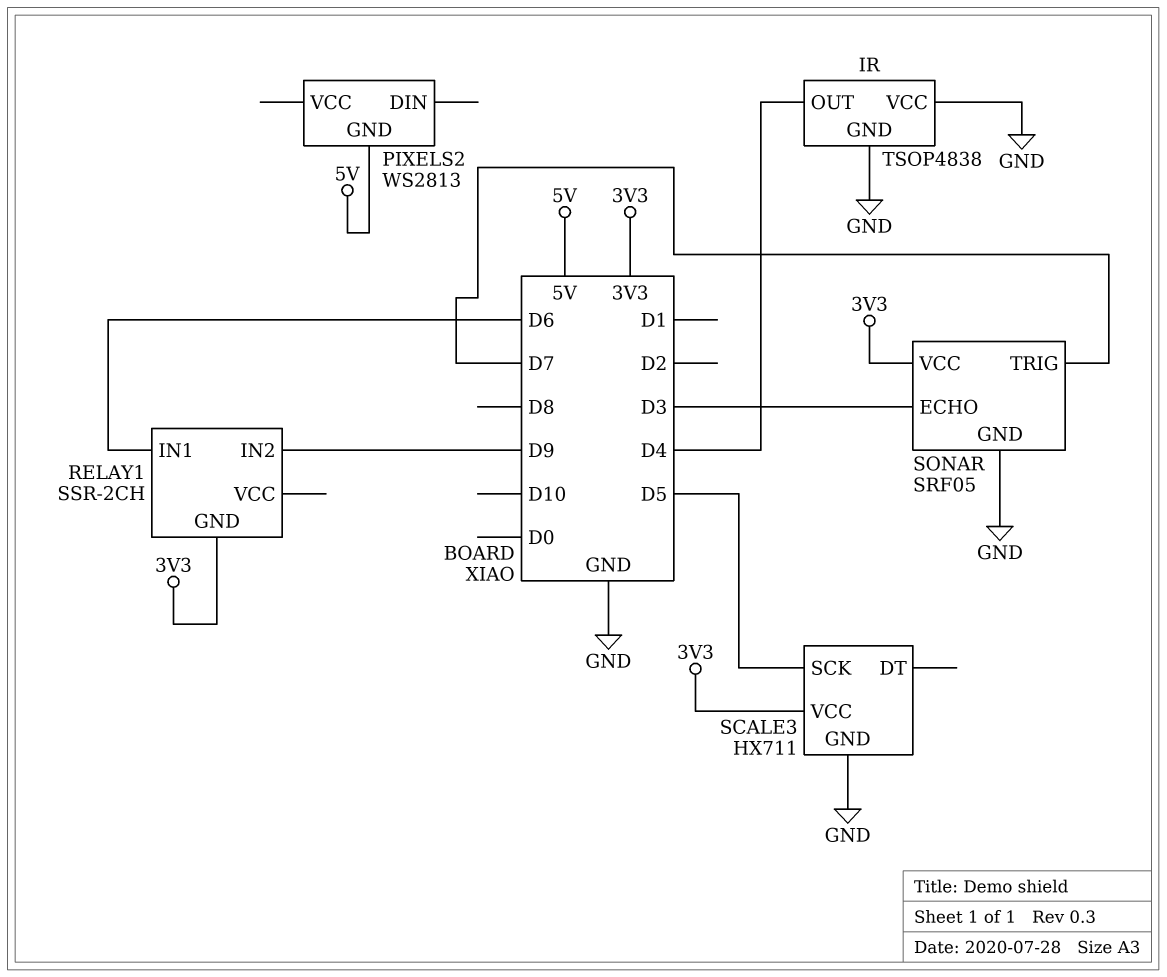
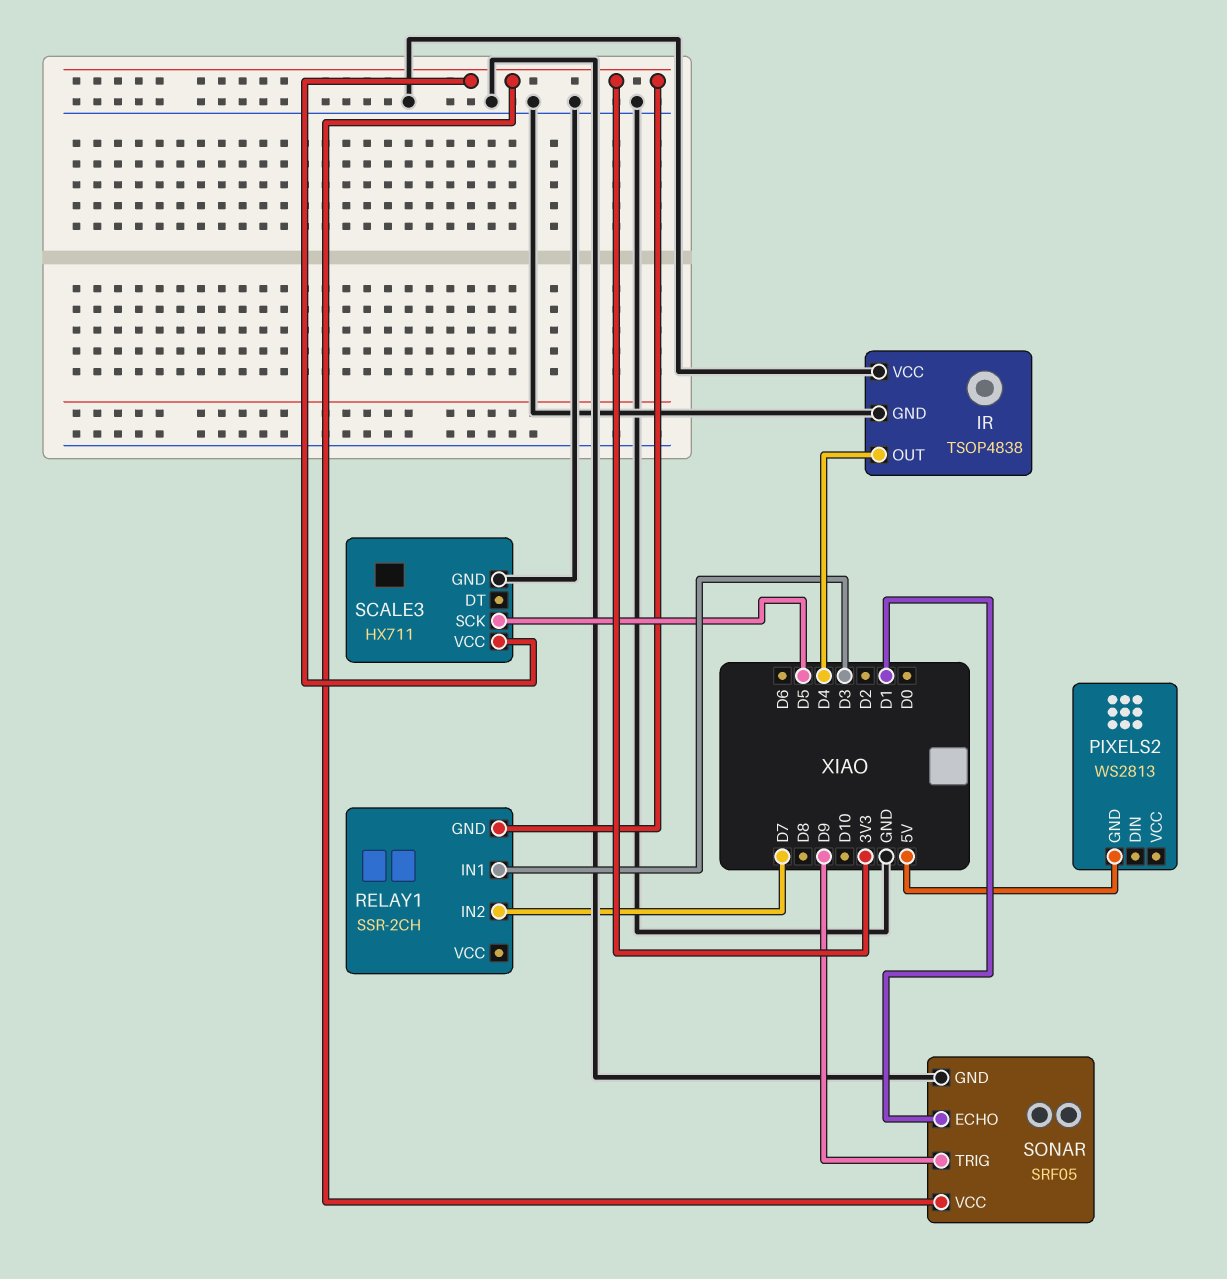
RELAY1 pin IN1: D6 -> D3
RELAY1 pin IN2: D9 -> D7
SONAR pin ECHO: D3 -> D1
SONAR pin TRIG: D7 -> D9

